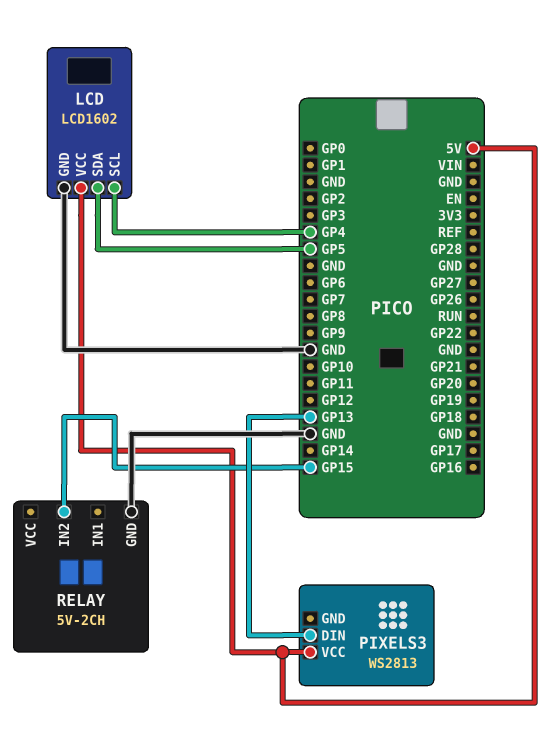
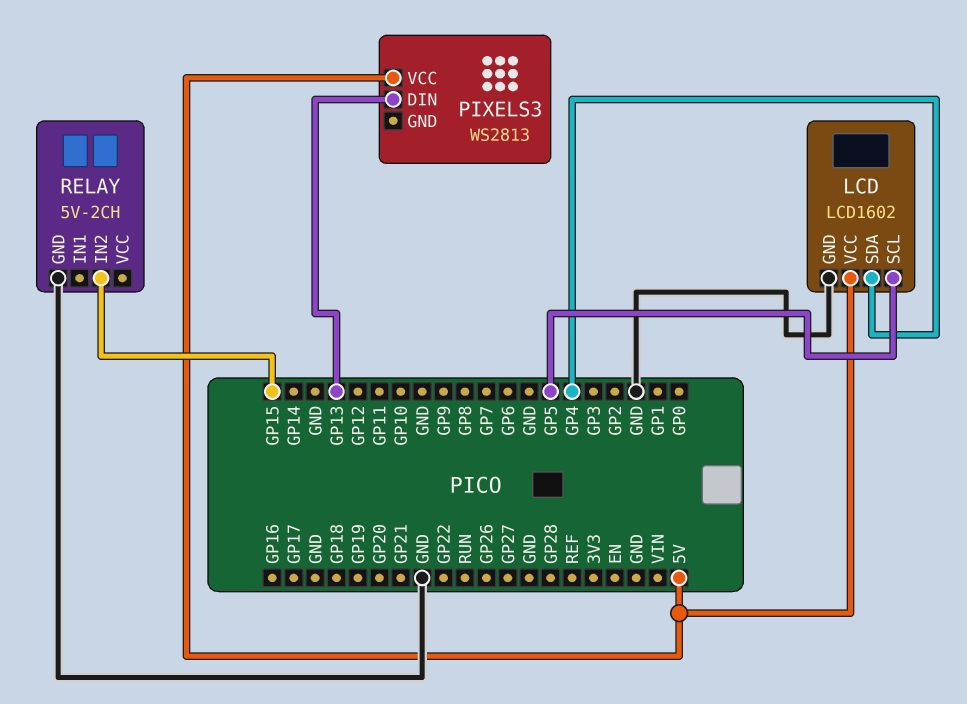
LCD pin SCL: GP4 -> GP5
LCD pin SDA: GP5 -> GP4

